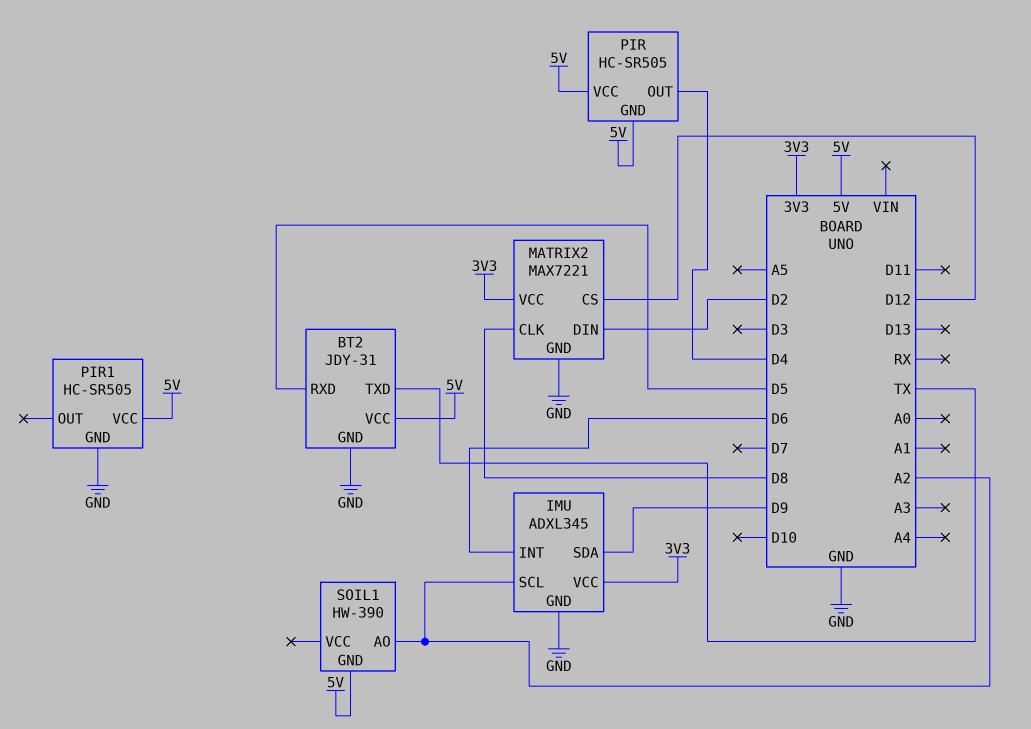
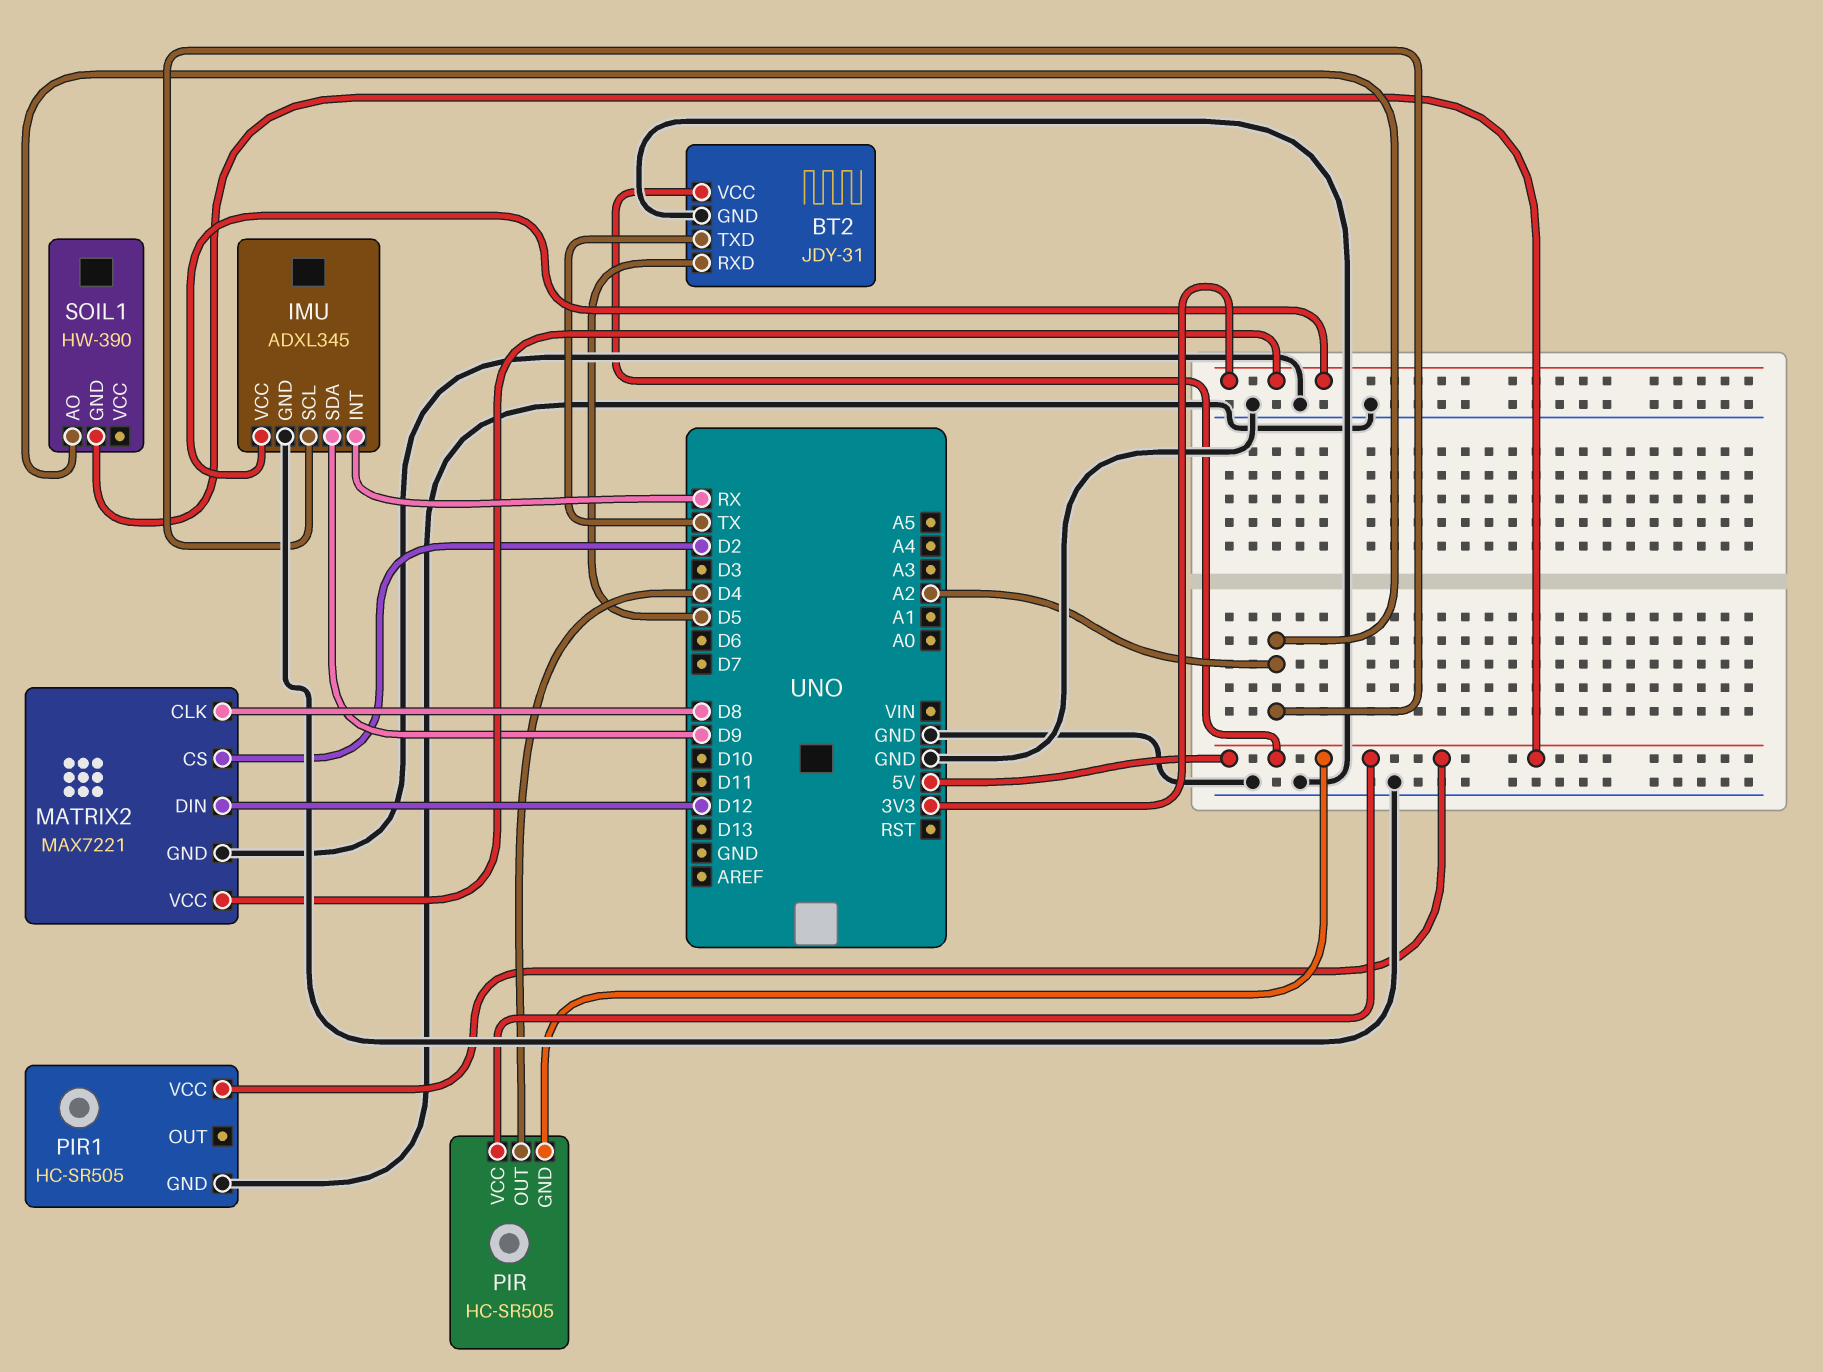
IMU pin INT: D6 -> RX
MATRIX2 pin CS: D12 -> D2
MATRIX2 pin DIN: D2 -> D12

